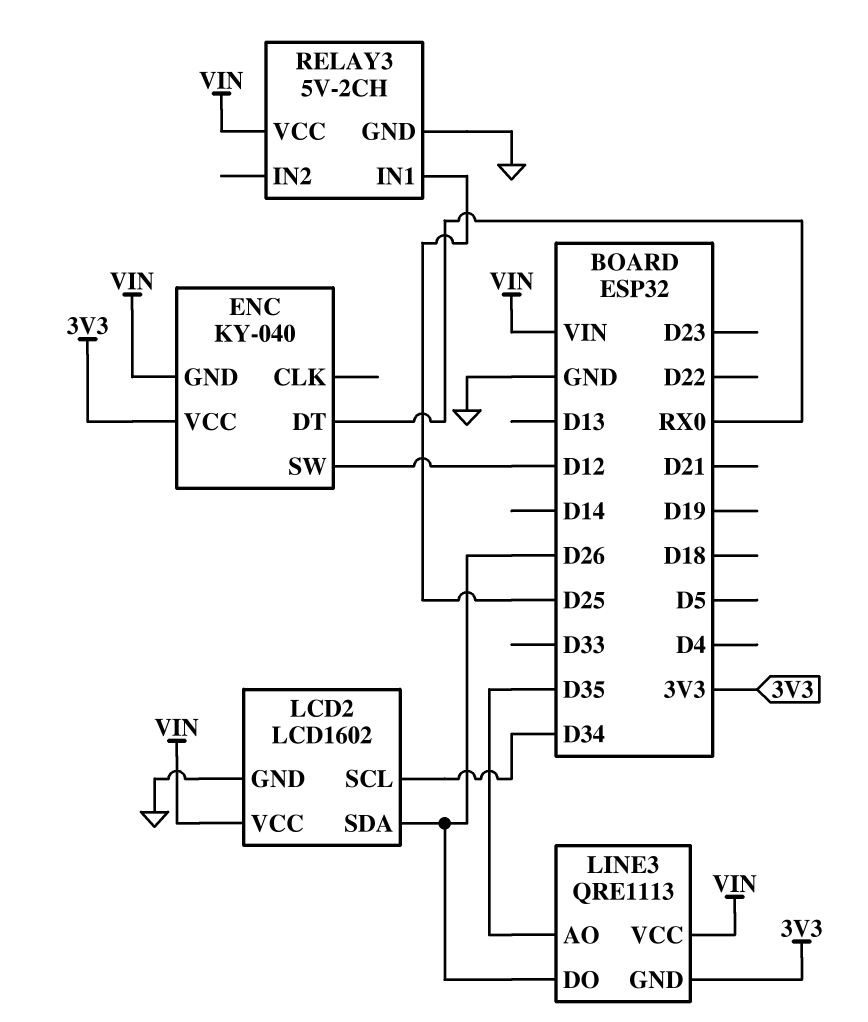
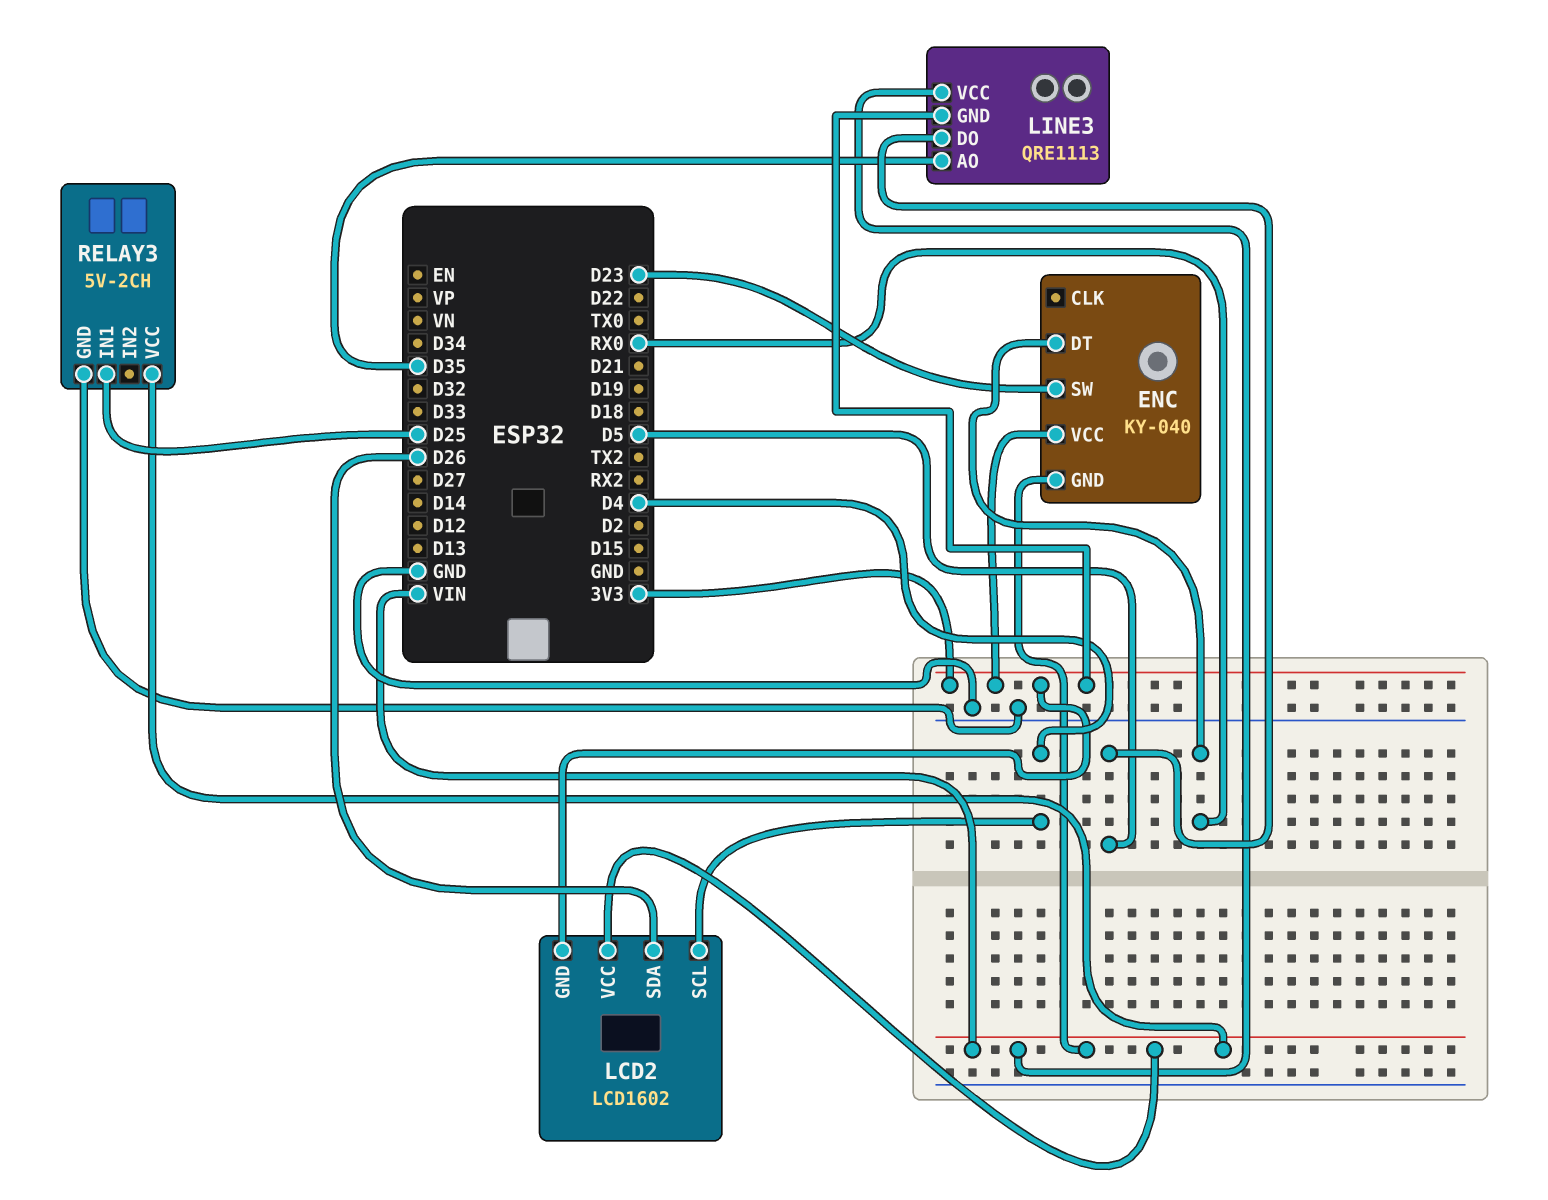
ENC pin SW: D12 -> D23
LCD2 pin GND: GND -> 3V3
LCD2 pin SCL: D34 -> D4
LINE3 pin DO: D26 -> D5

